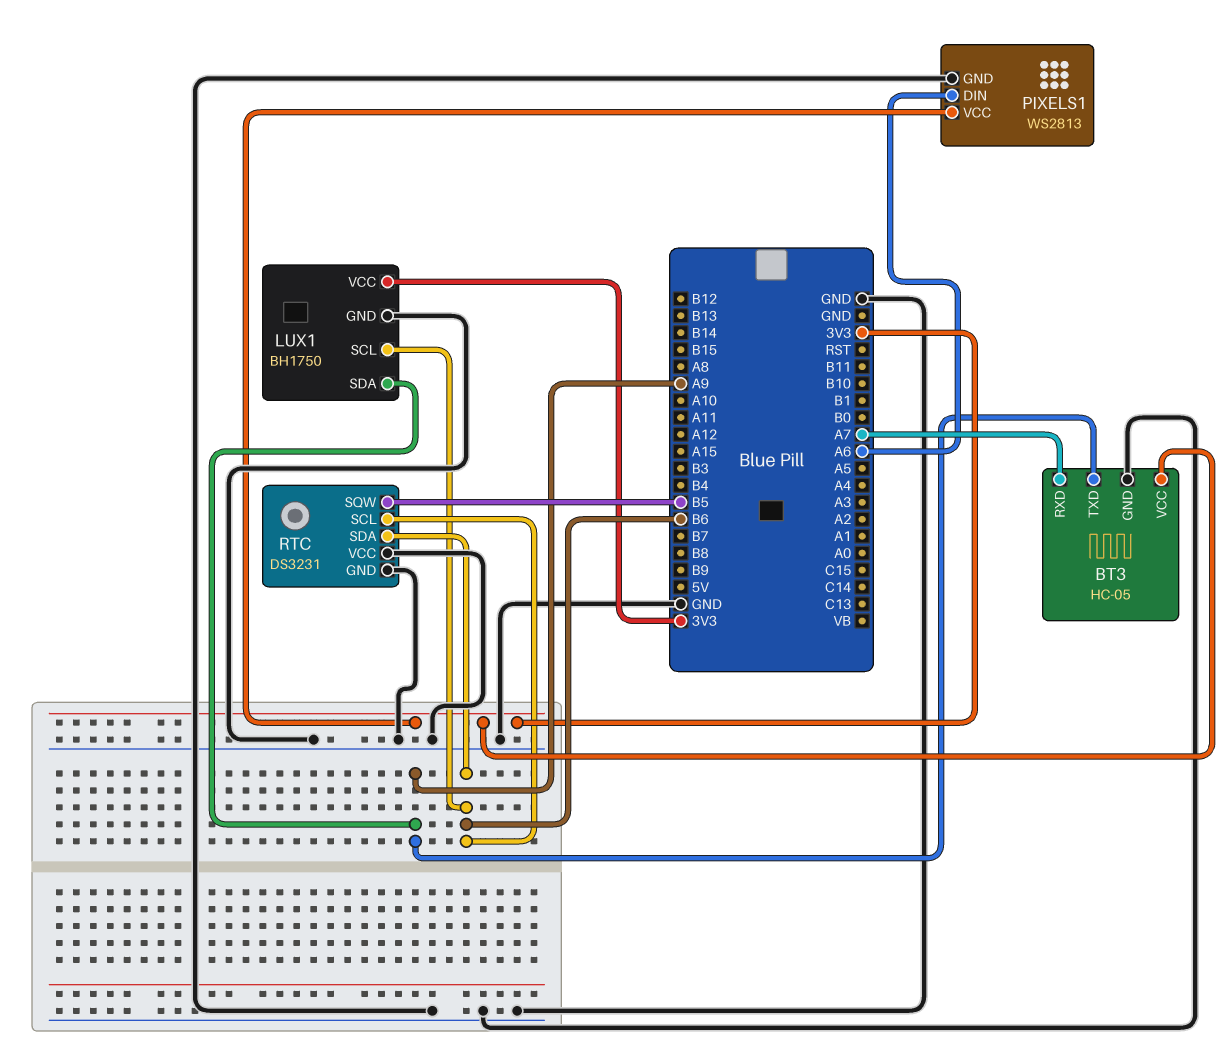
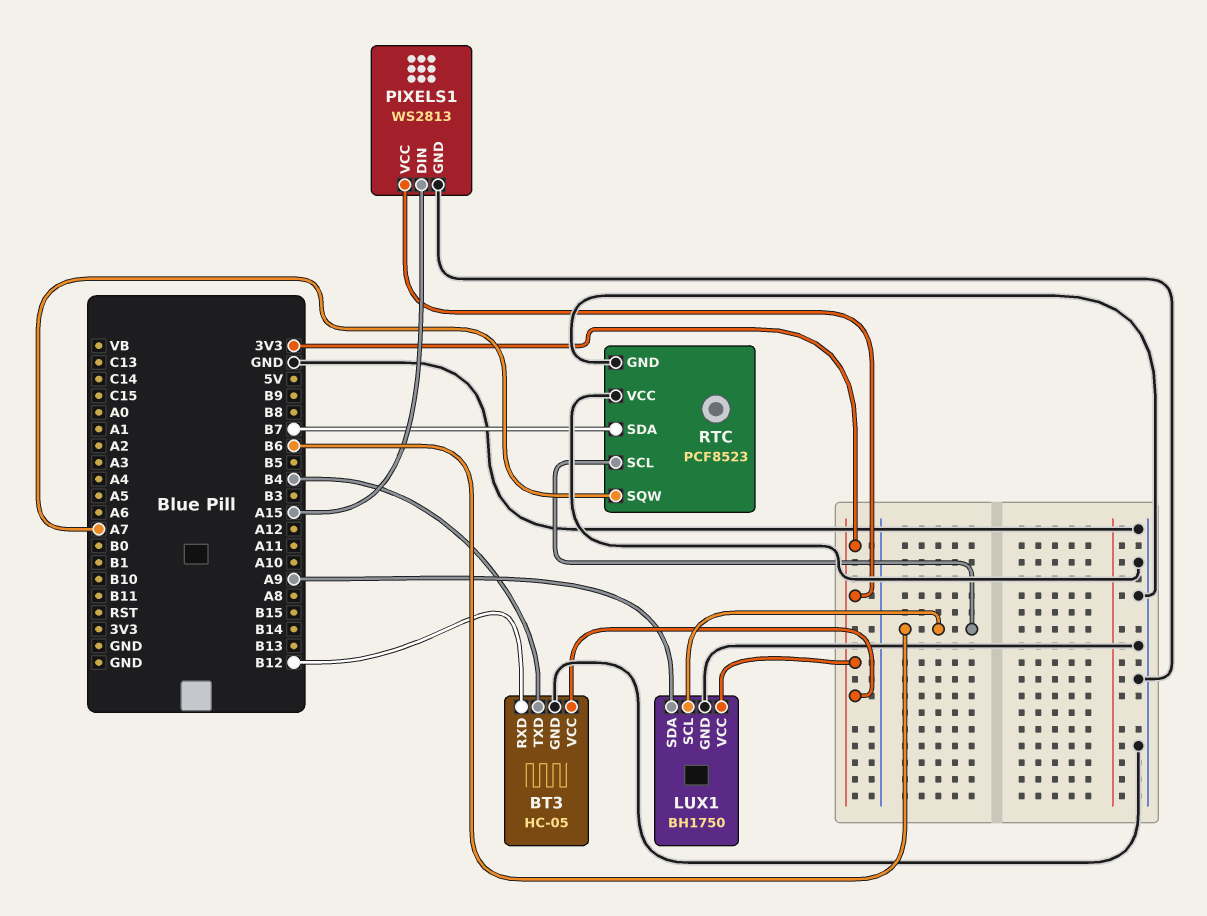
BT3 pin RXD: A7 -> B12
BT3 pin TXD: A9 -> B4
PIXELS1 pin DIN: A6 -> A15
RTC: DS3231 -> PCF8523
RTC pin SDA: B6 -> B7
RTC pin SQW: B5 -> A7

